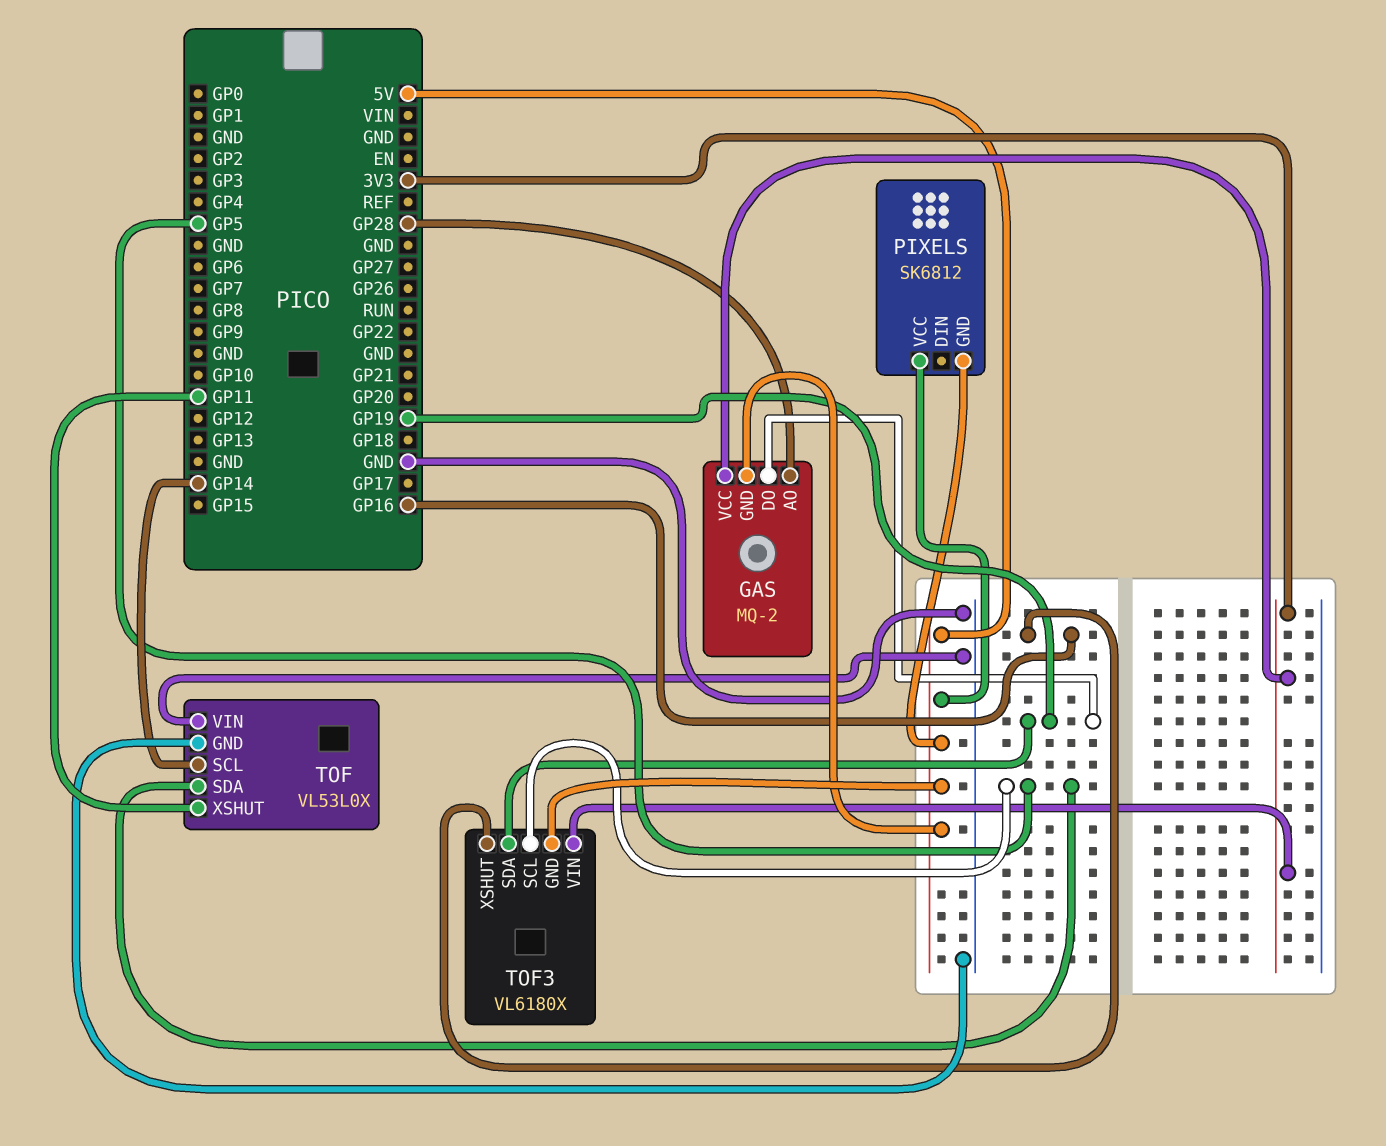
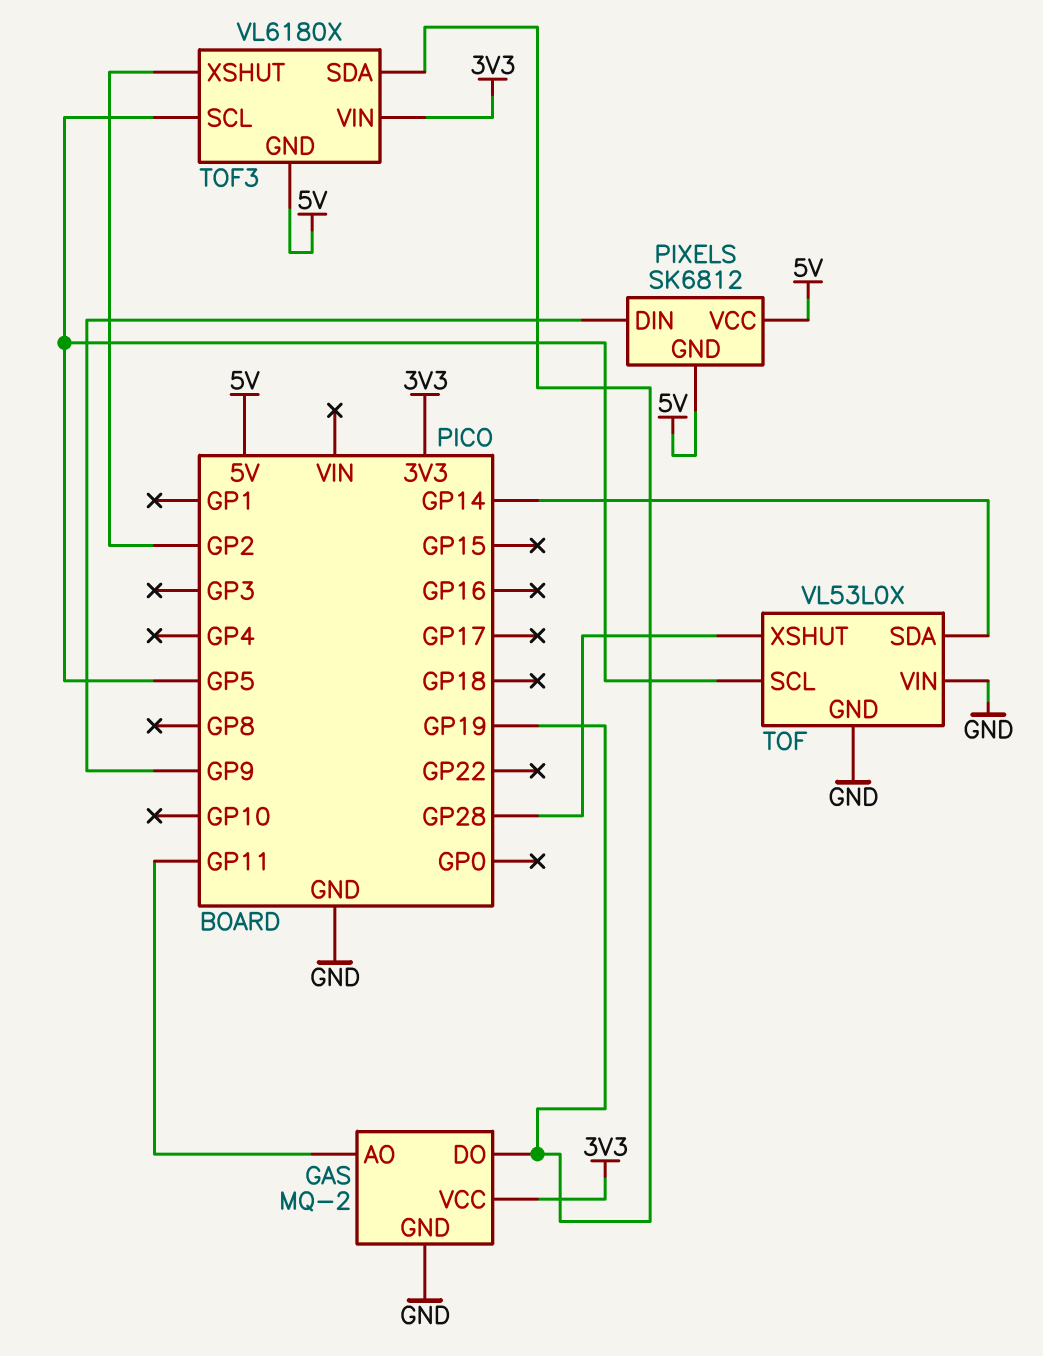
GAS pin AO: GP28 -> GP11
GAS pin GND: 5V -> GND
PIXELS pin DIN: none -> GP9
TOF pin SCL: GP14 -> GP5
TOF pin SDA: GP5 -> GP14
TOF pin XSHUT: GP11 -> GP28
TOF3 pin XSHUT: GP16 -> GP2

